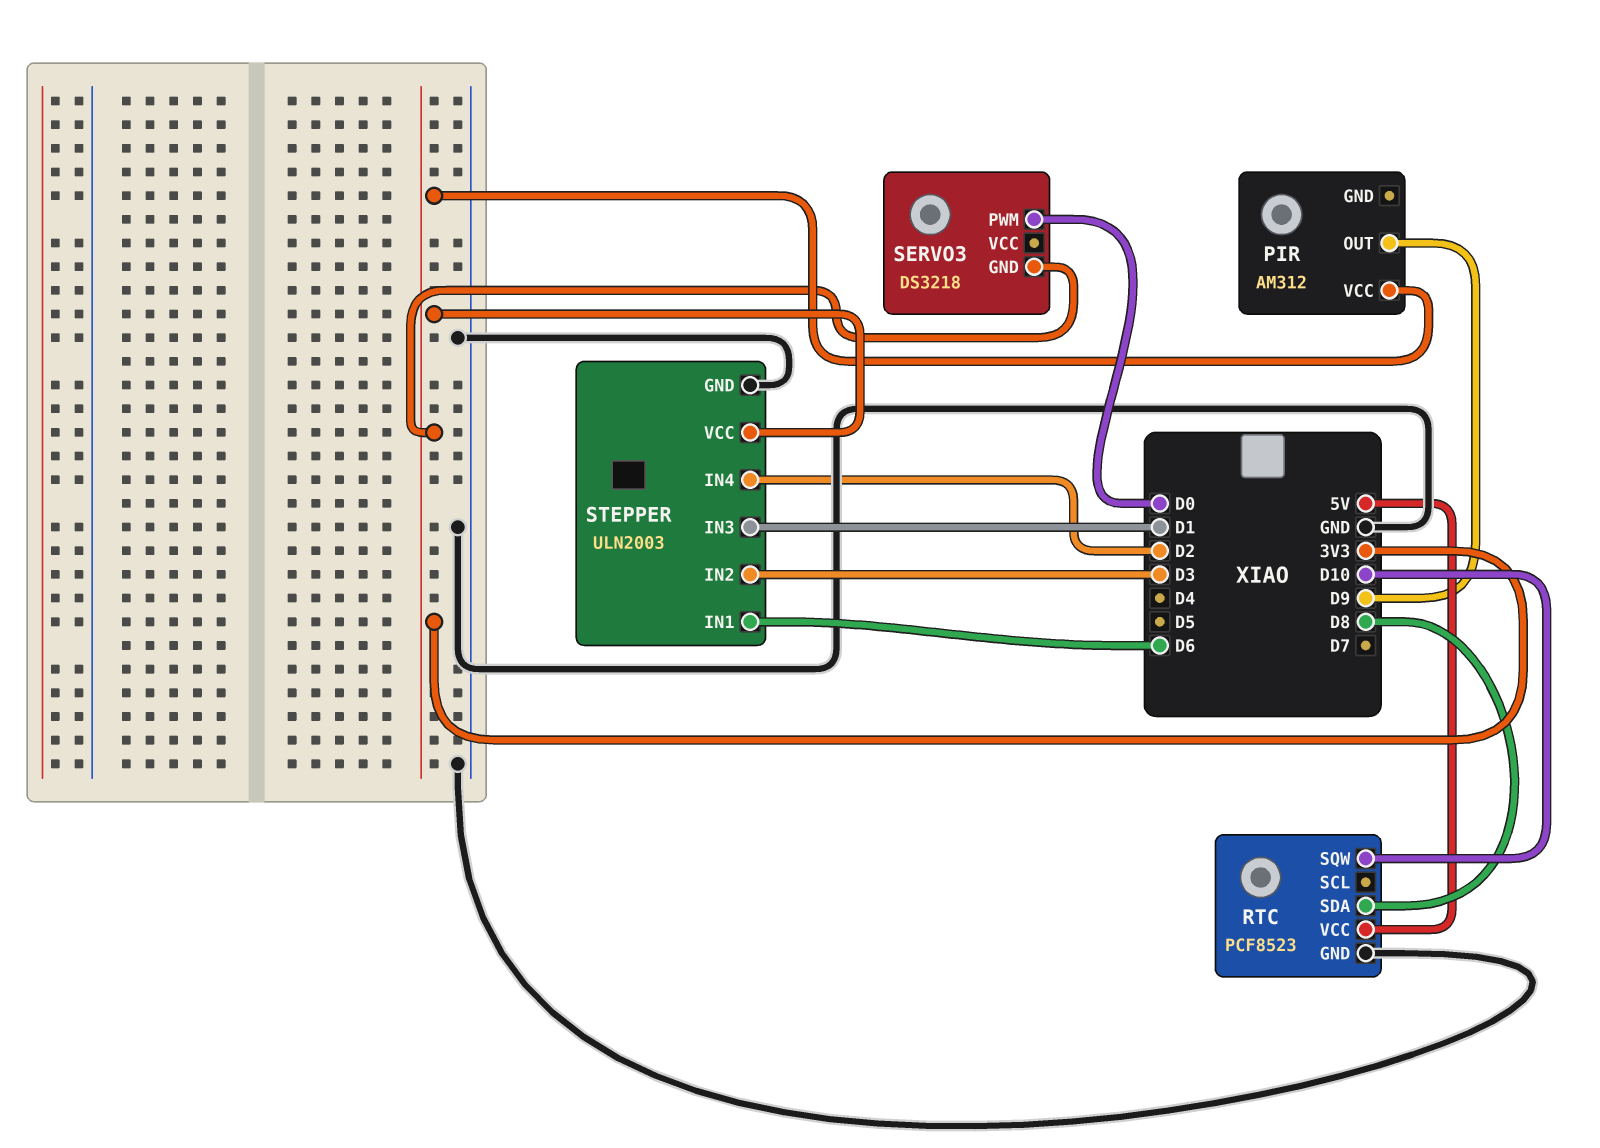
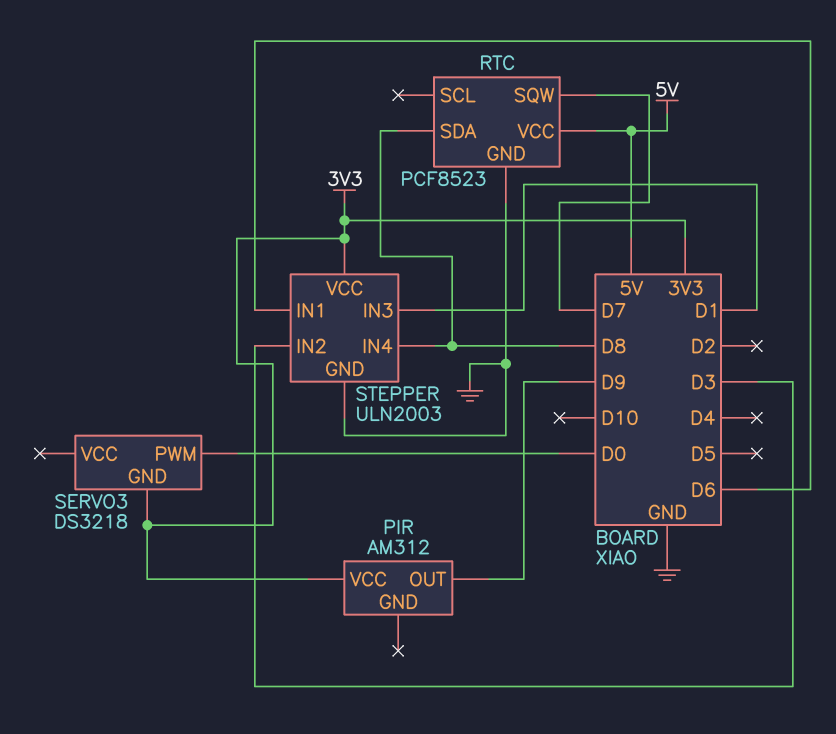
RTC pin SQW: D10 -> D7
STEPPER pin IN4: D2 -> D8

